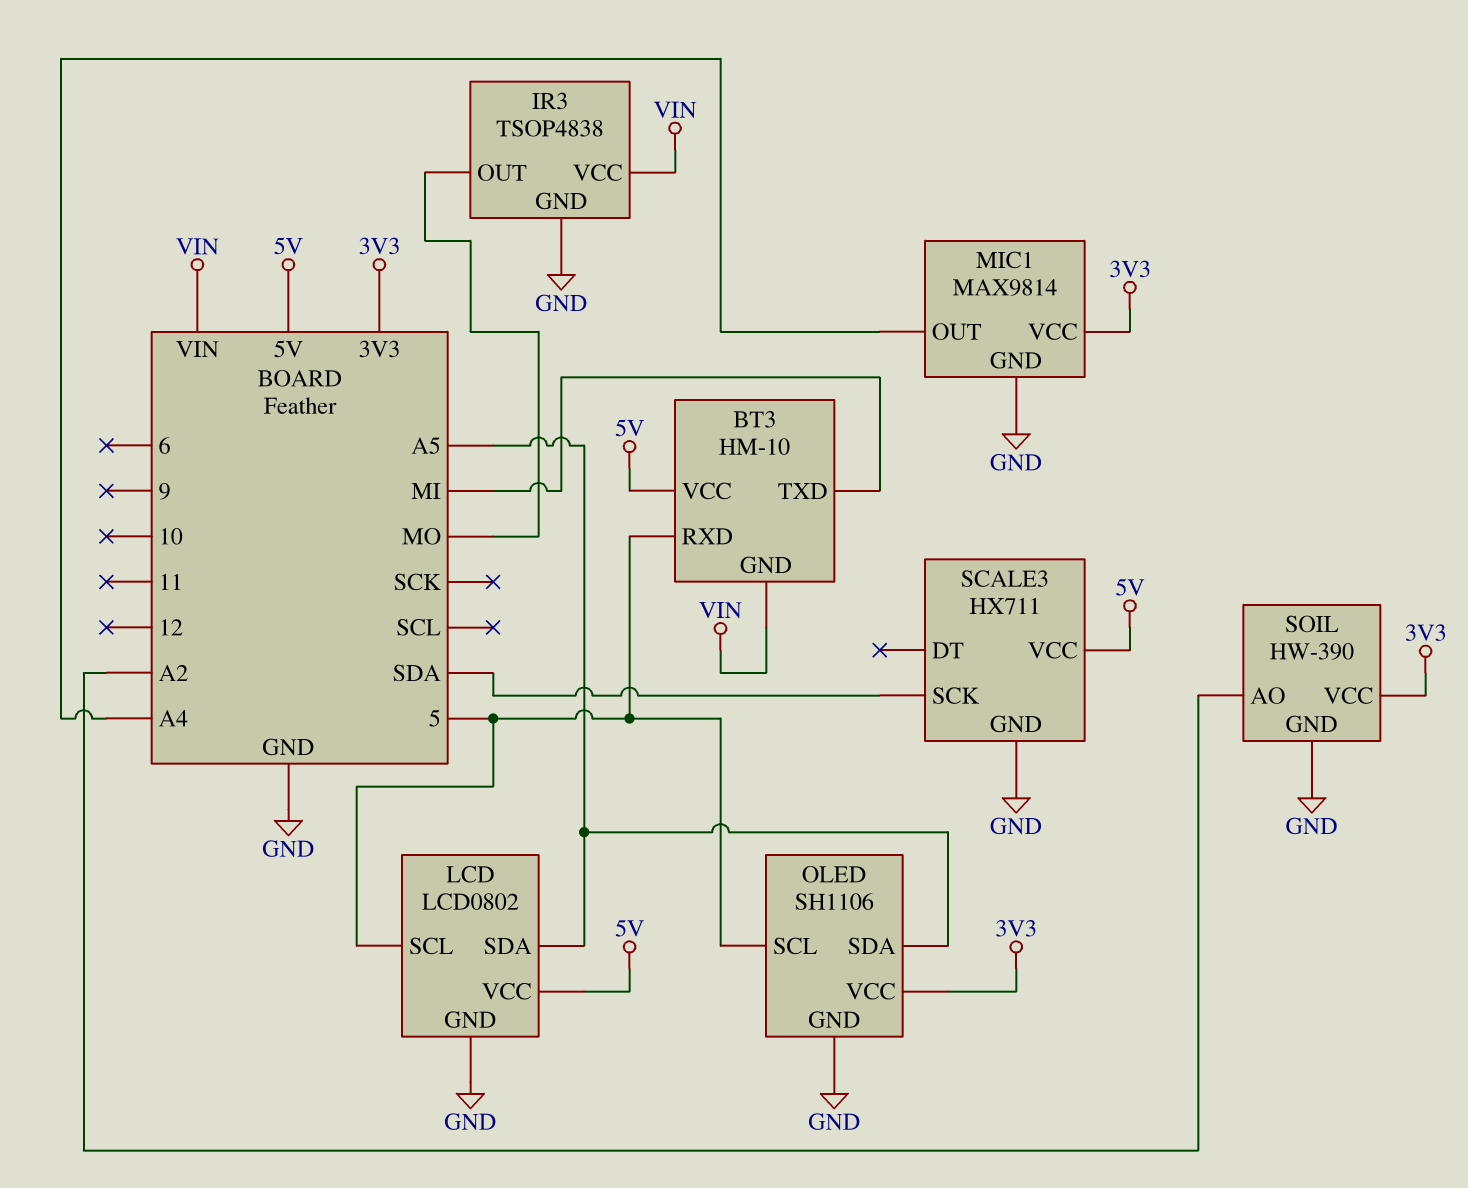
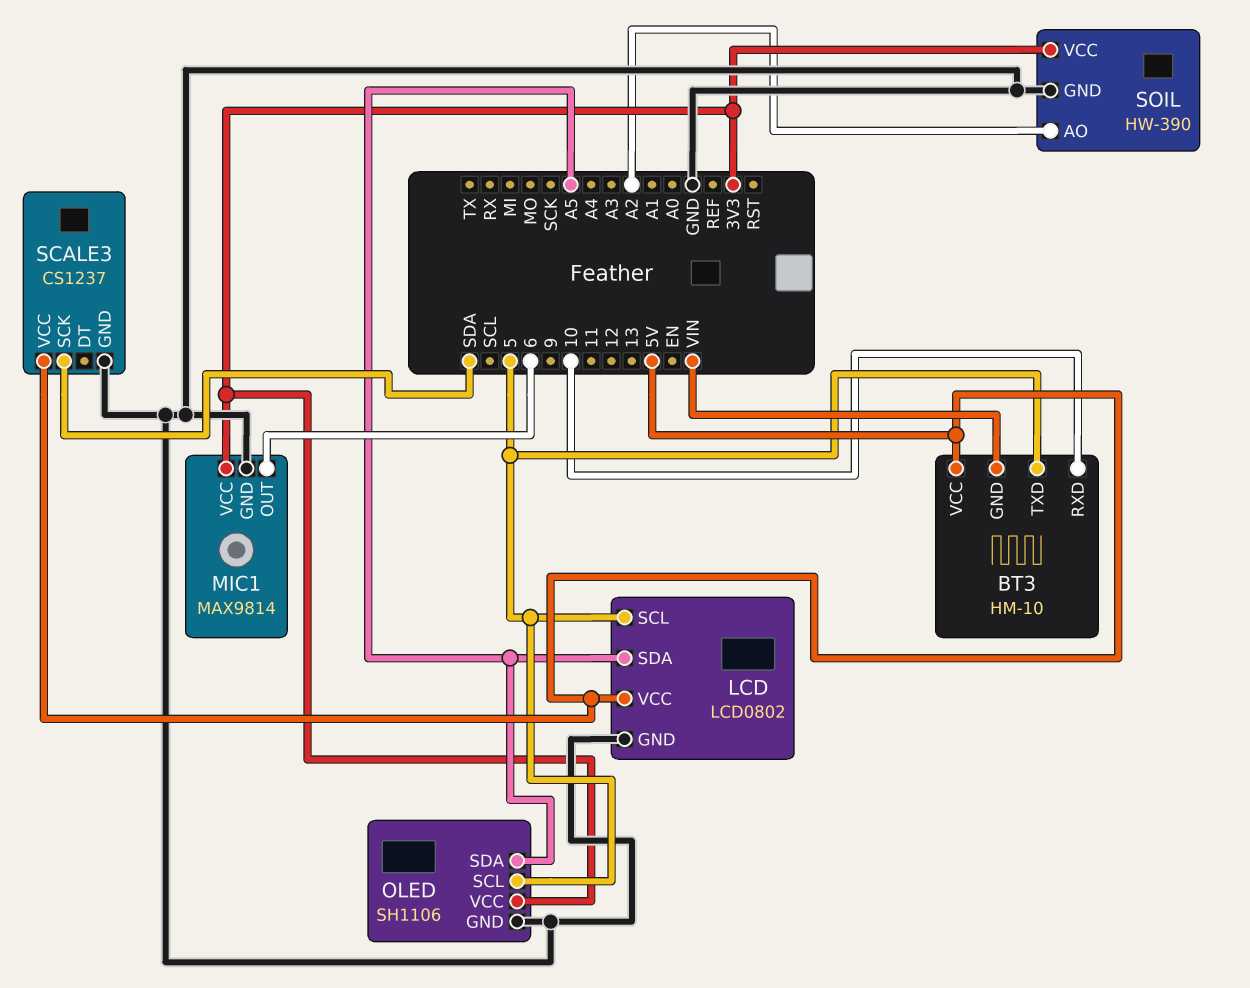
BT3 pin RXD: 5 -> 10
BT3 pin TXD: MI -> 5
IR3: TSOP4838 -> none
IR3 pin GND: GND -> none
IR3 pin OUT: MO -> none
IR3 pin VCC: VIN -> none
MIC1 pin OUT: A4 -> 6
SCALE3: HX711 -> CS1237

